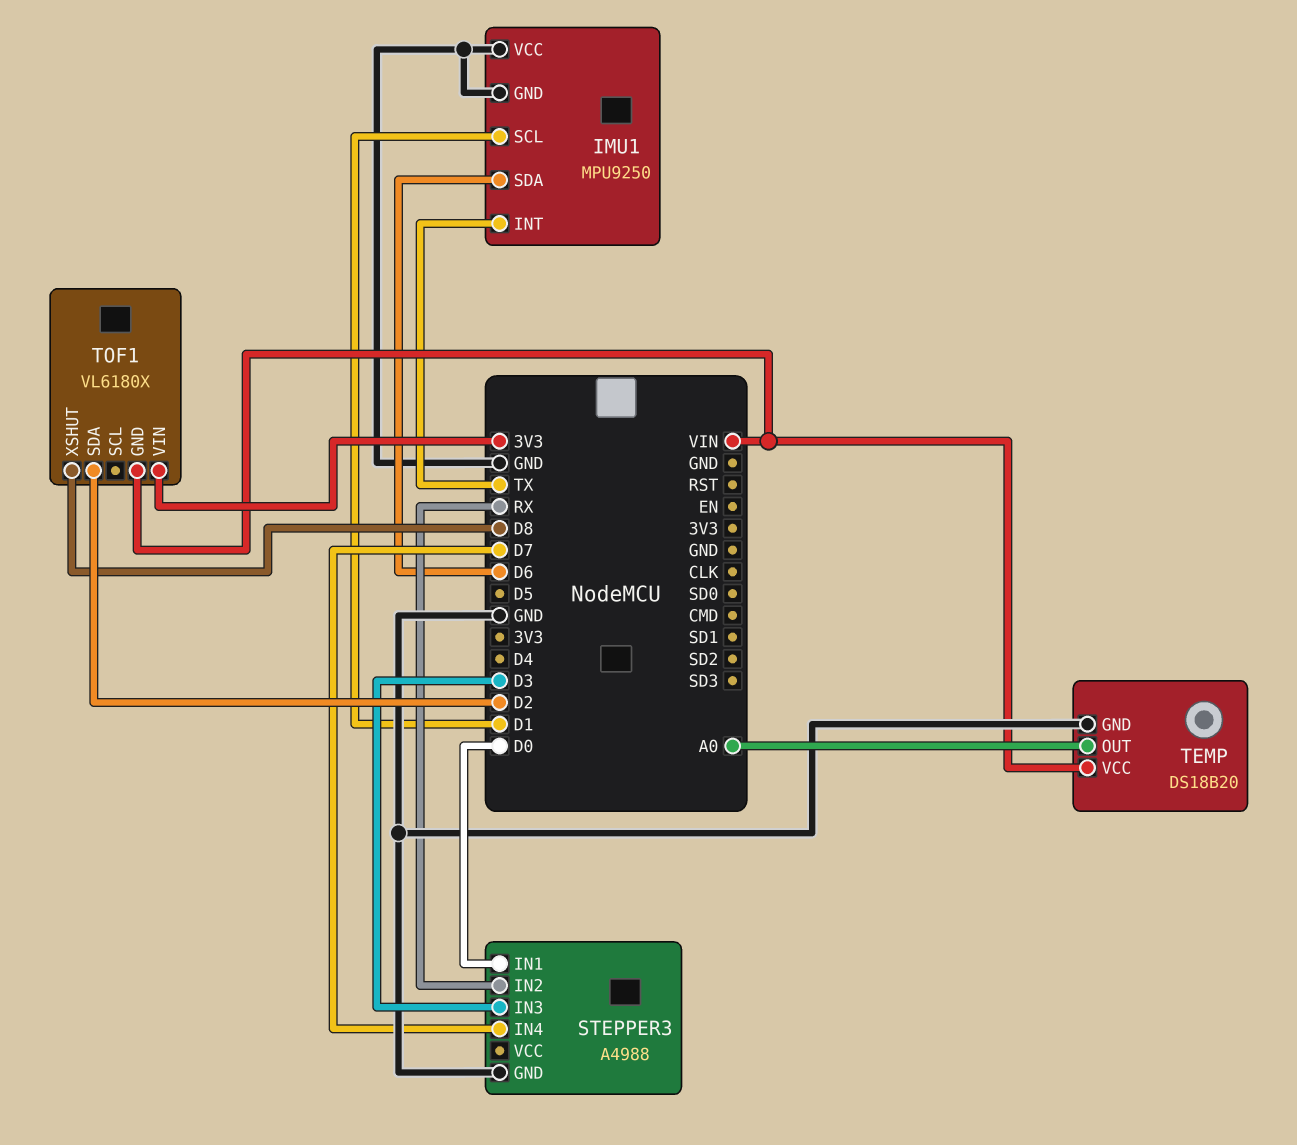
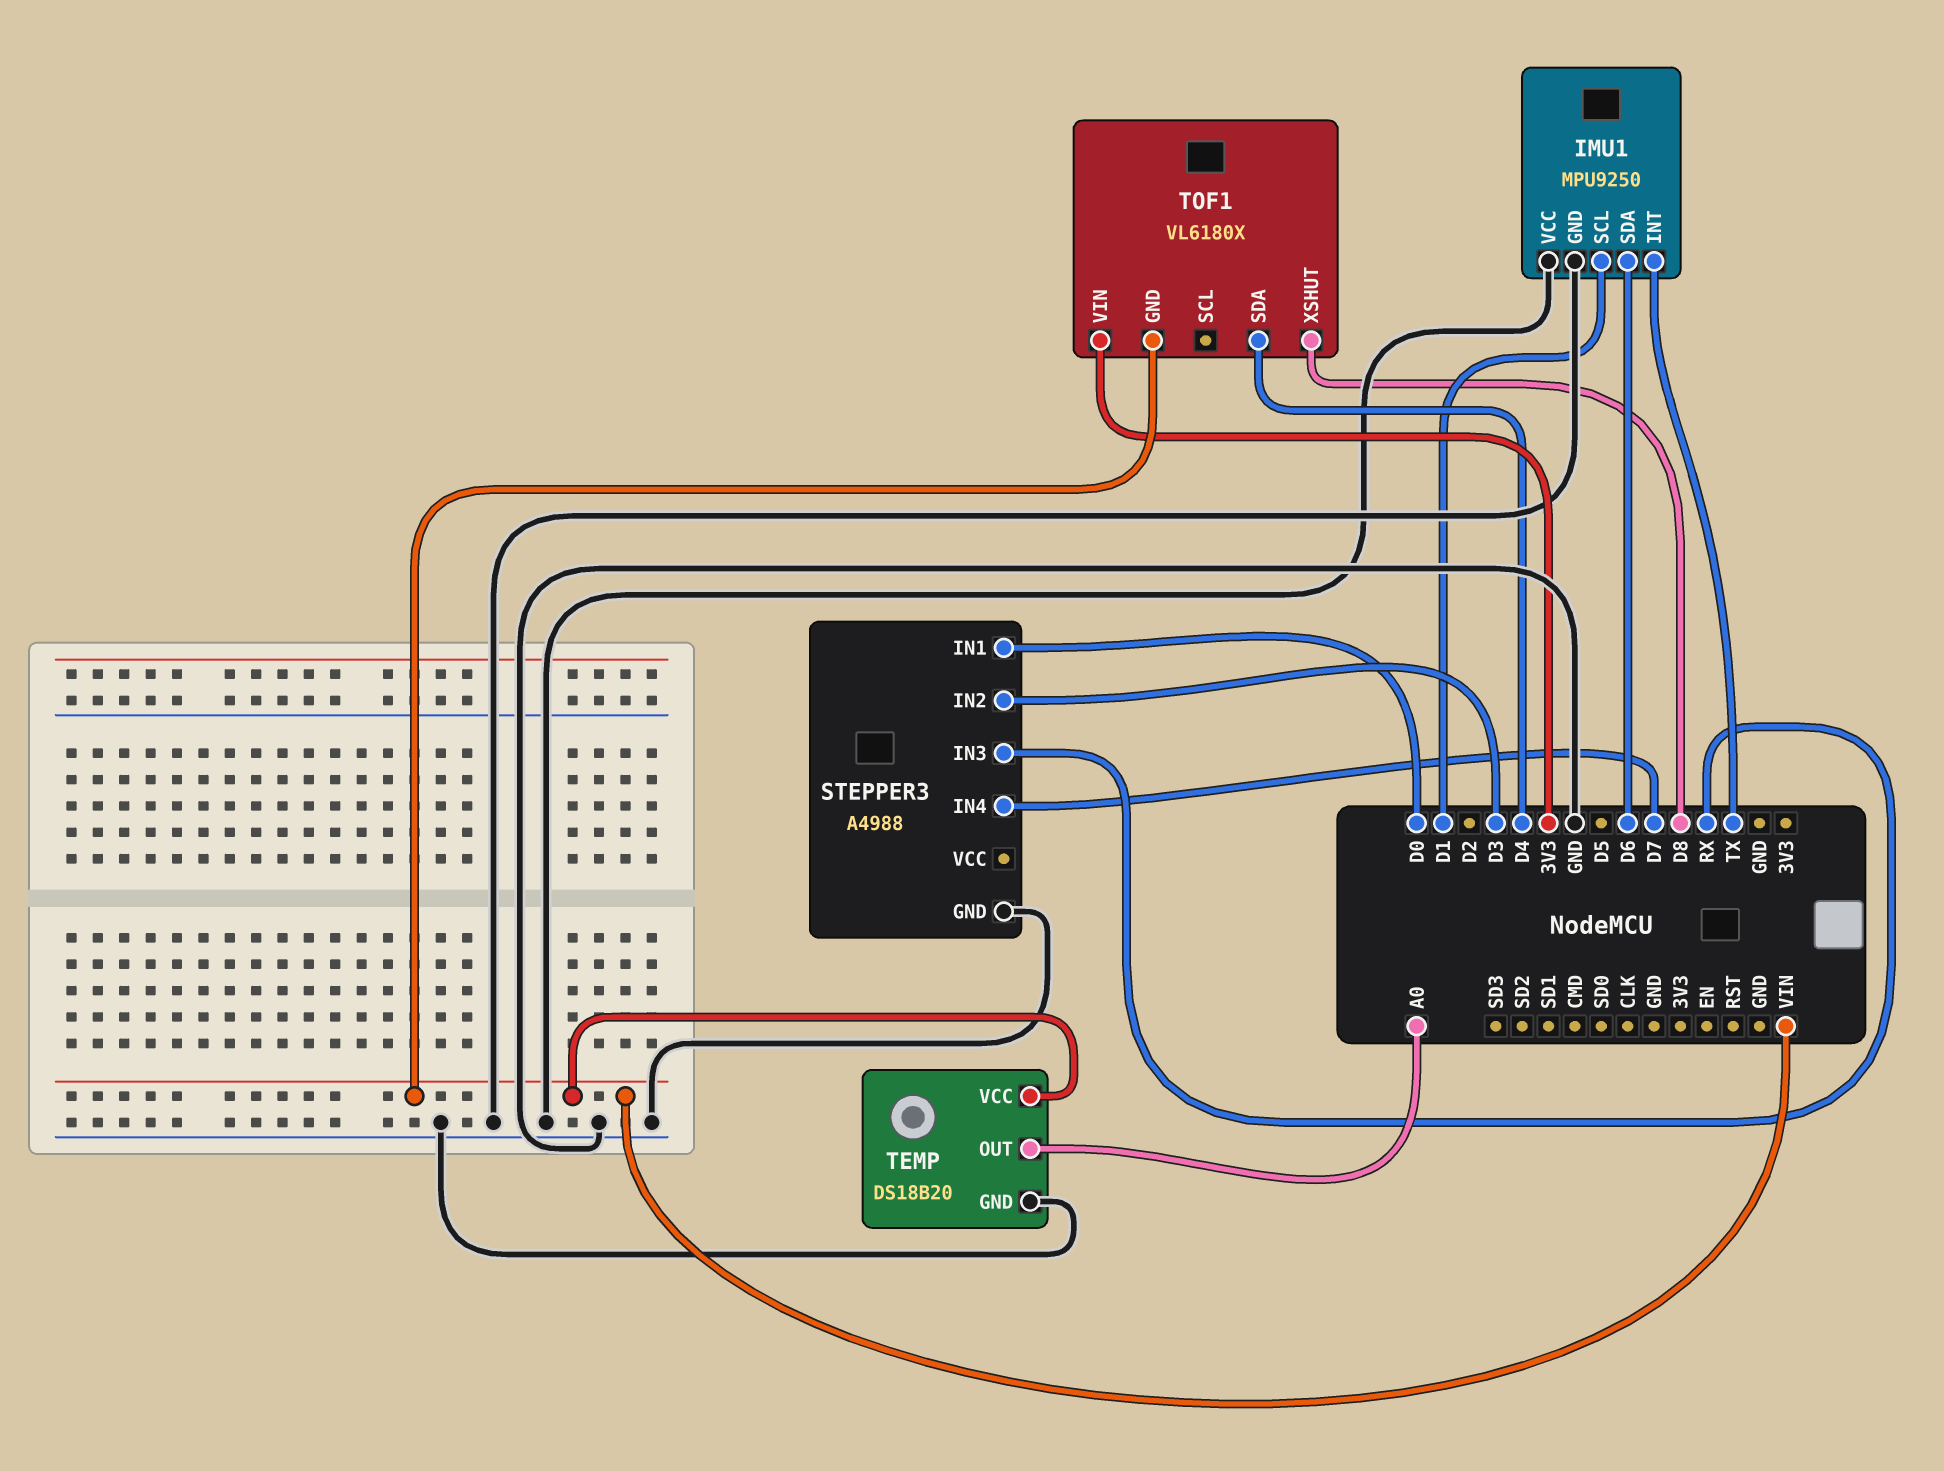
STEPPER3 pin IN2: RX -> D3
STEPPER3 pin IN3: D3 -> RX
TOF1 pin SDA: D2 -> D4

